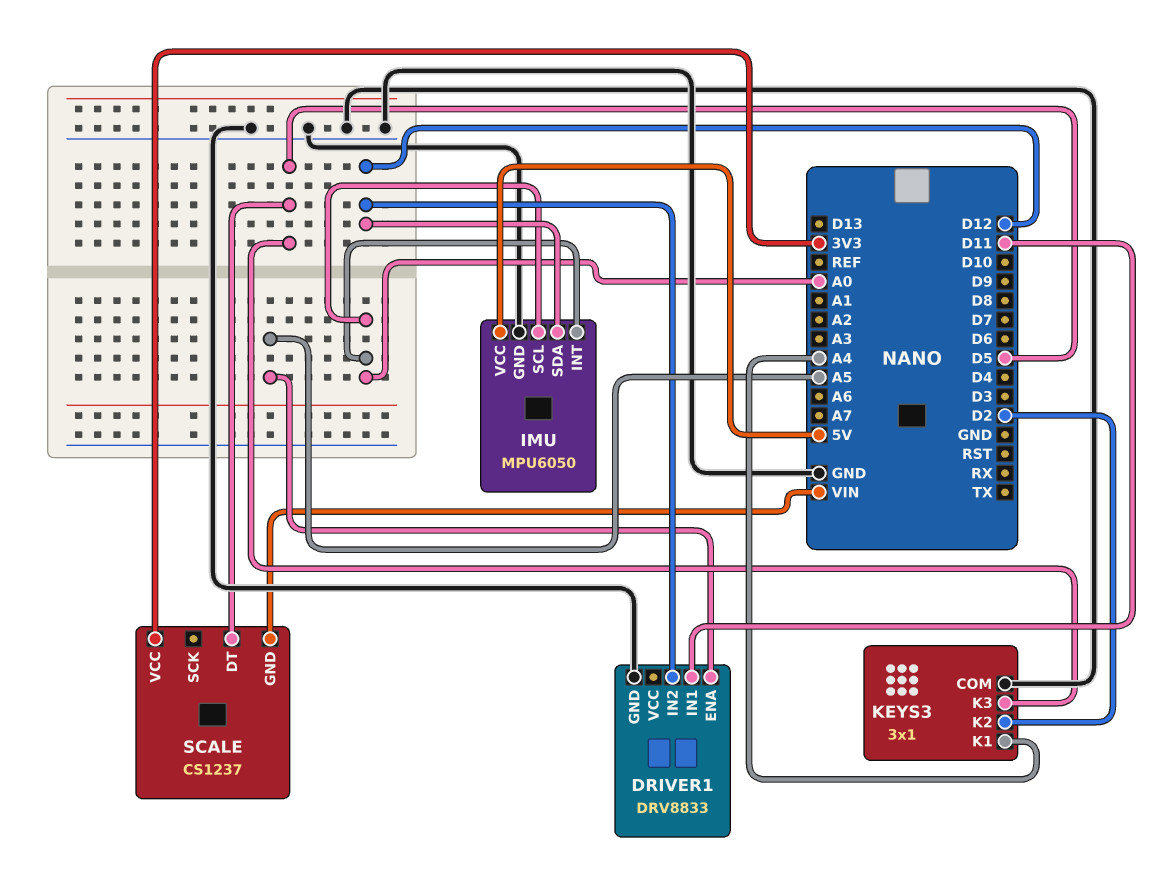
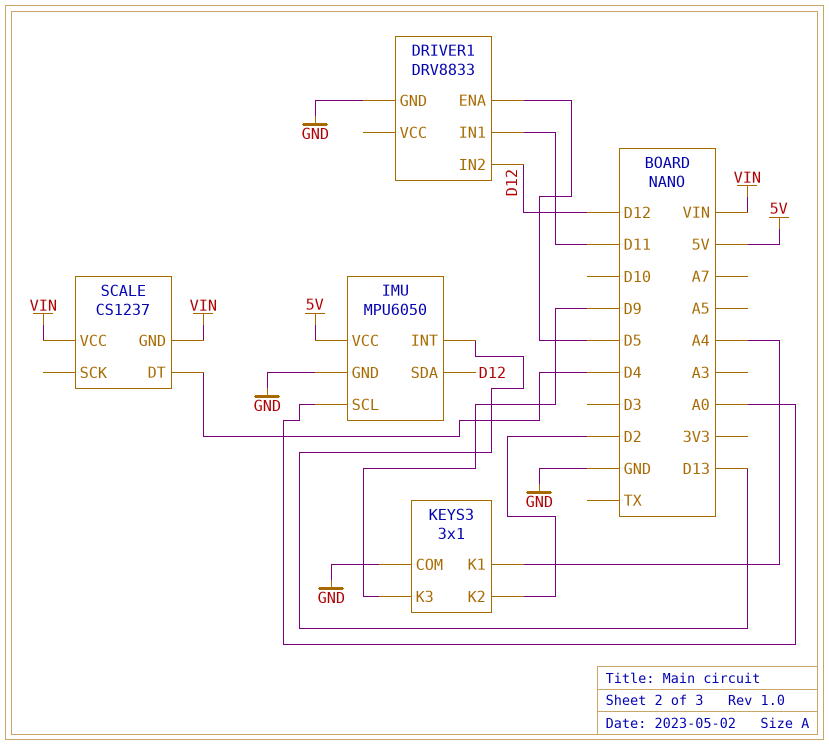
DRIVER1 pin ENA: A5 -> D5
IMU pin INT: A0 -> D13
KEYS3 pin K3: D5 -> D9
SCALE pin DT: D5 -> D4
SCALE pin VCC: 3V3 -> VIN

